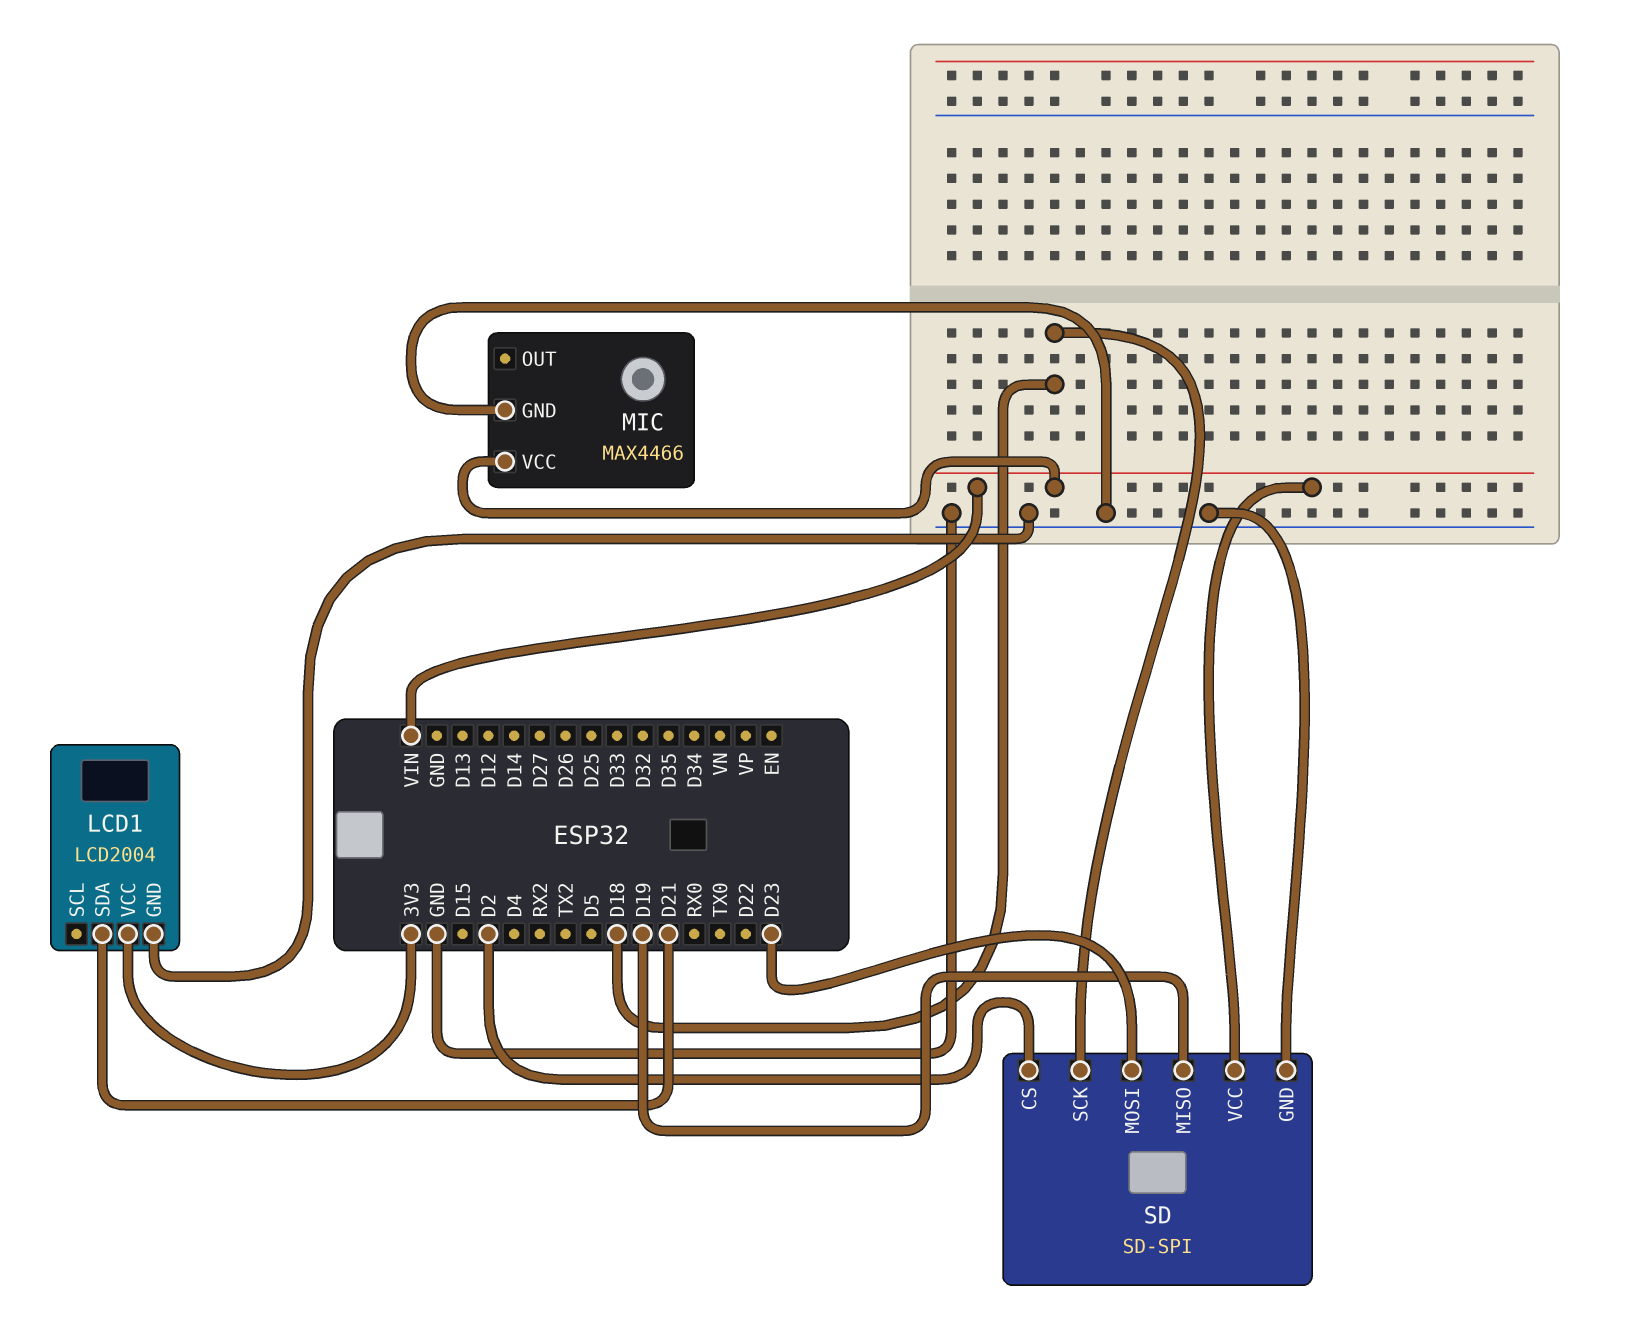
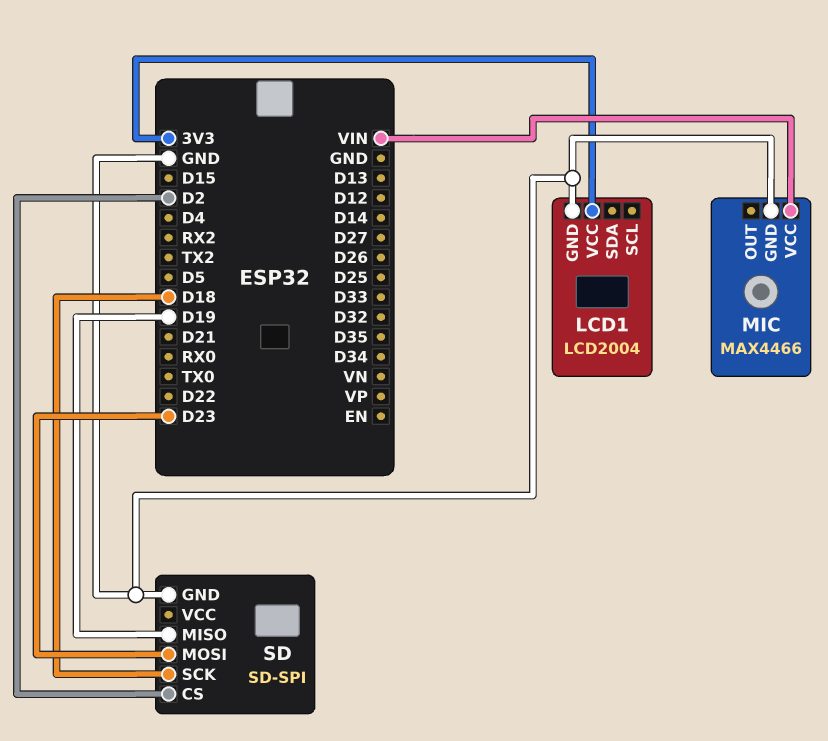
LCD1 pin SDA: D21 -> none
SD pin VCC: VIN -> none

